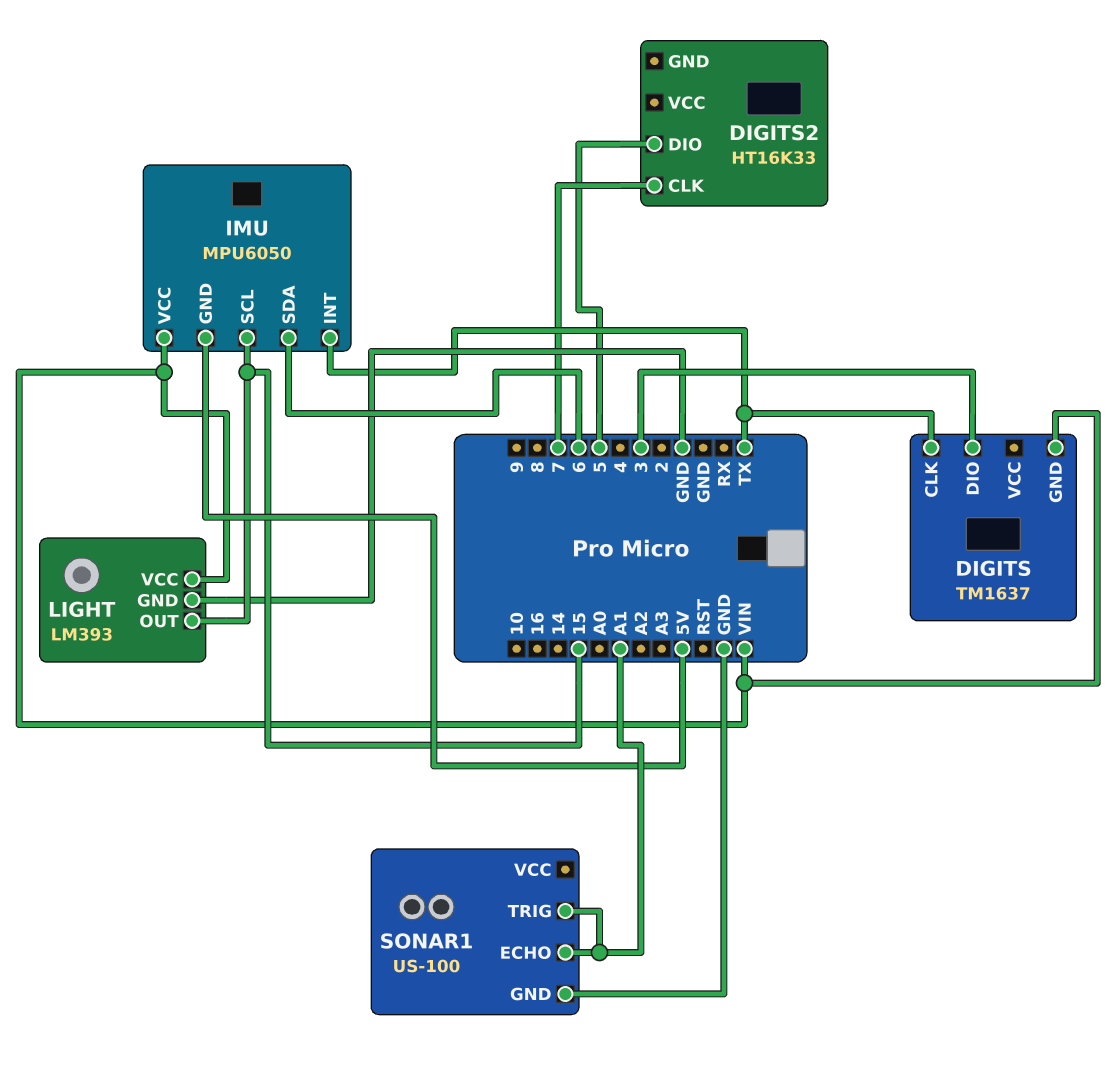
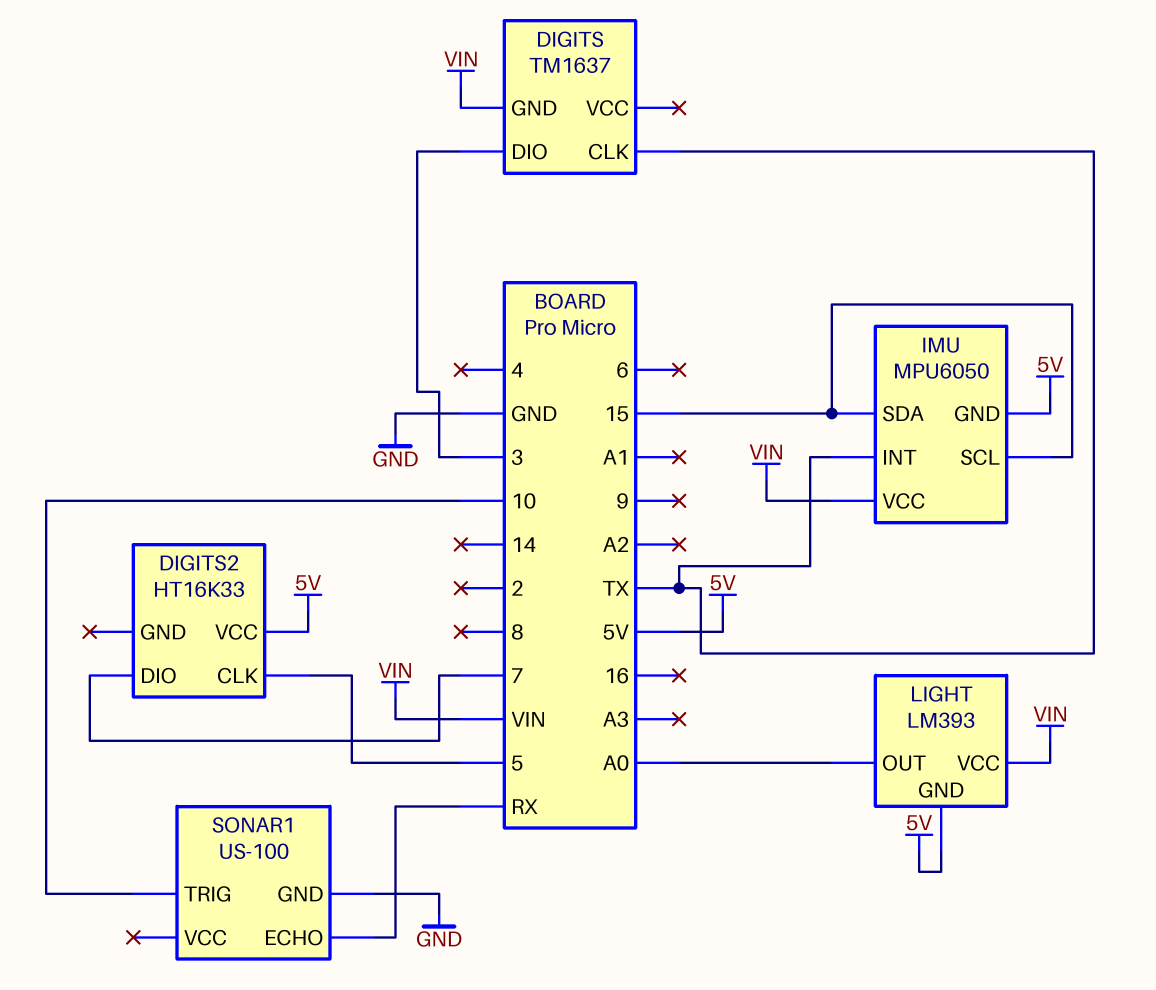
DIGITS2 pin CLK: 7 -> 5
DIGITS2 pin DIO: 5 -> 7
DIGITS2 pin VCC: none -> 5V
IMU pin SDA: 6 -> 15
LIGHT pin GND: GND -> 5V
LIGHT pin OUT: 15 -> A0
SONAR1 pin ECHO: A1 -> RX
SONAR1 pin TRIG: A1 -> 10

